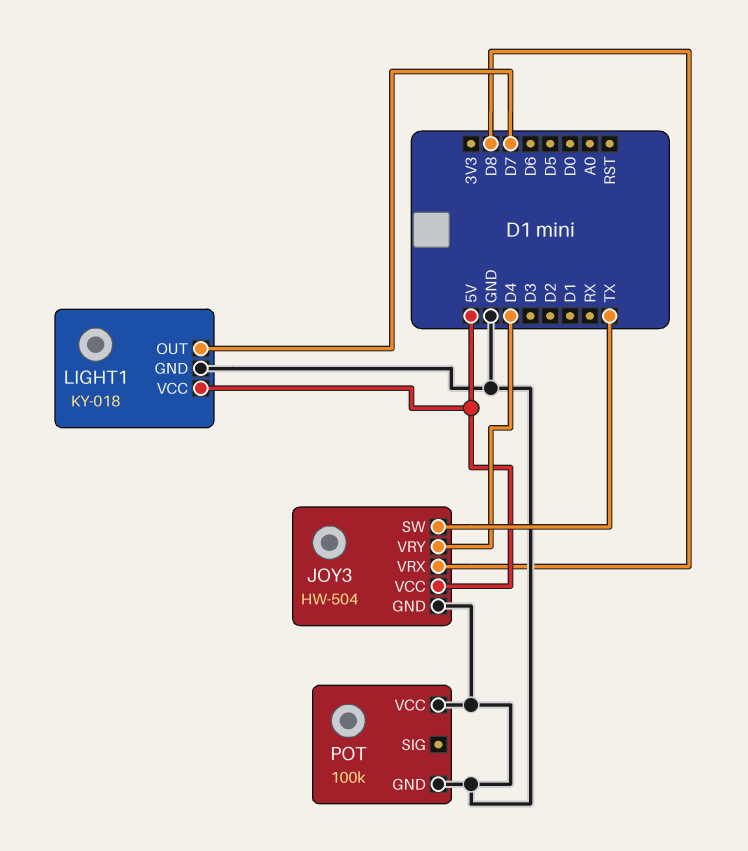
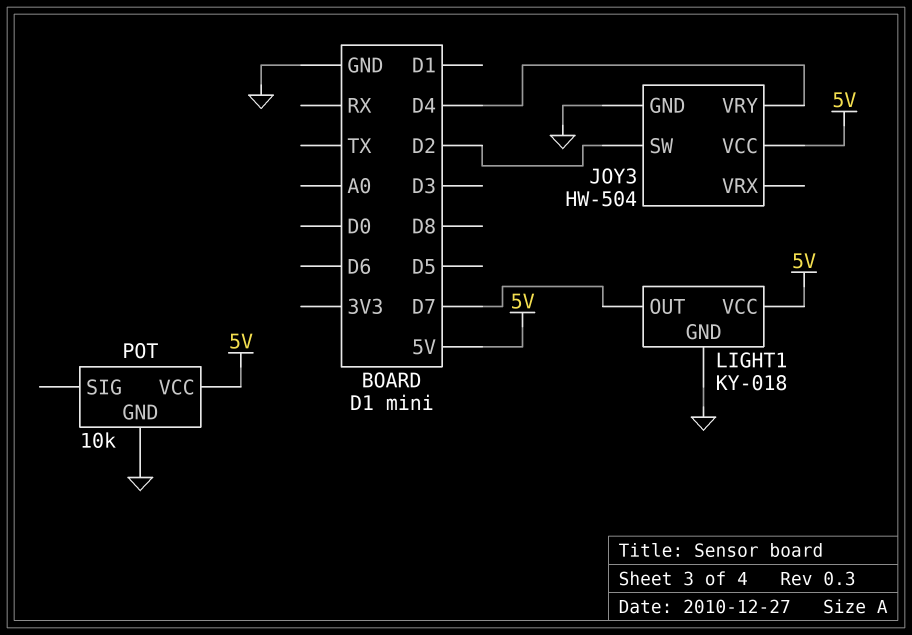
JOY3 pin SW: TX -> D2
JOY3 pin VRX: D8 -> none
POT: 100k -> 10k
POT pin VCC: GND -> 5V

